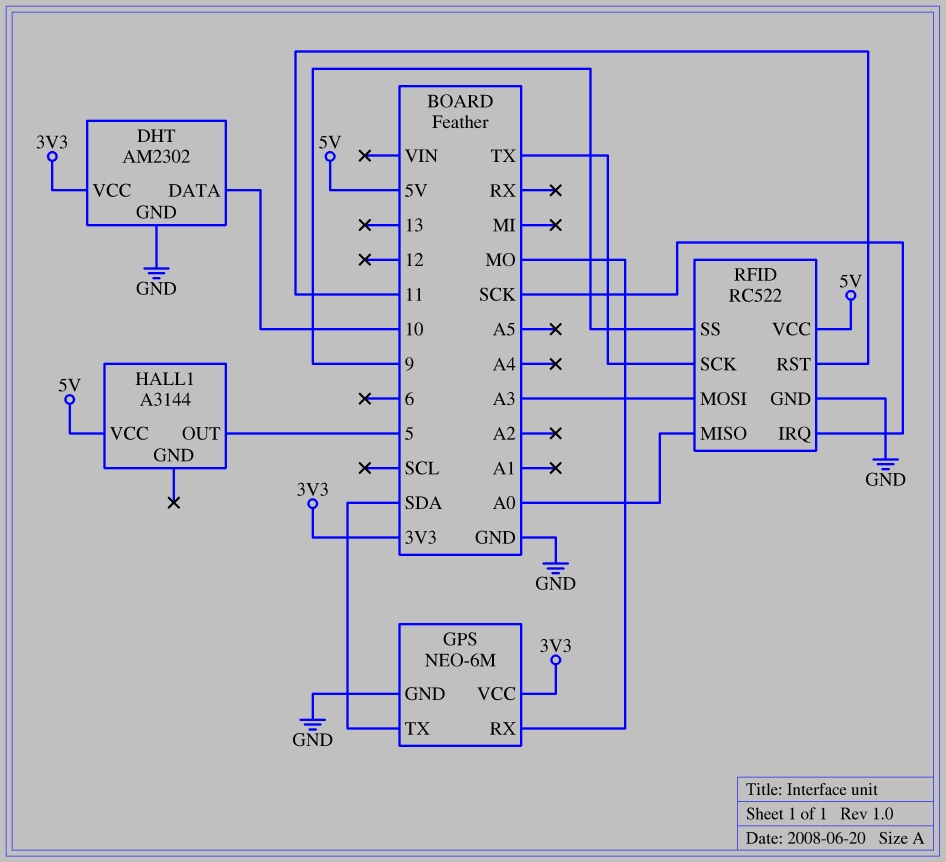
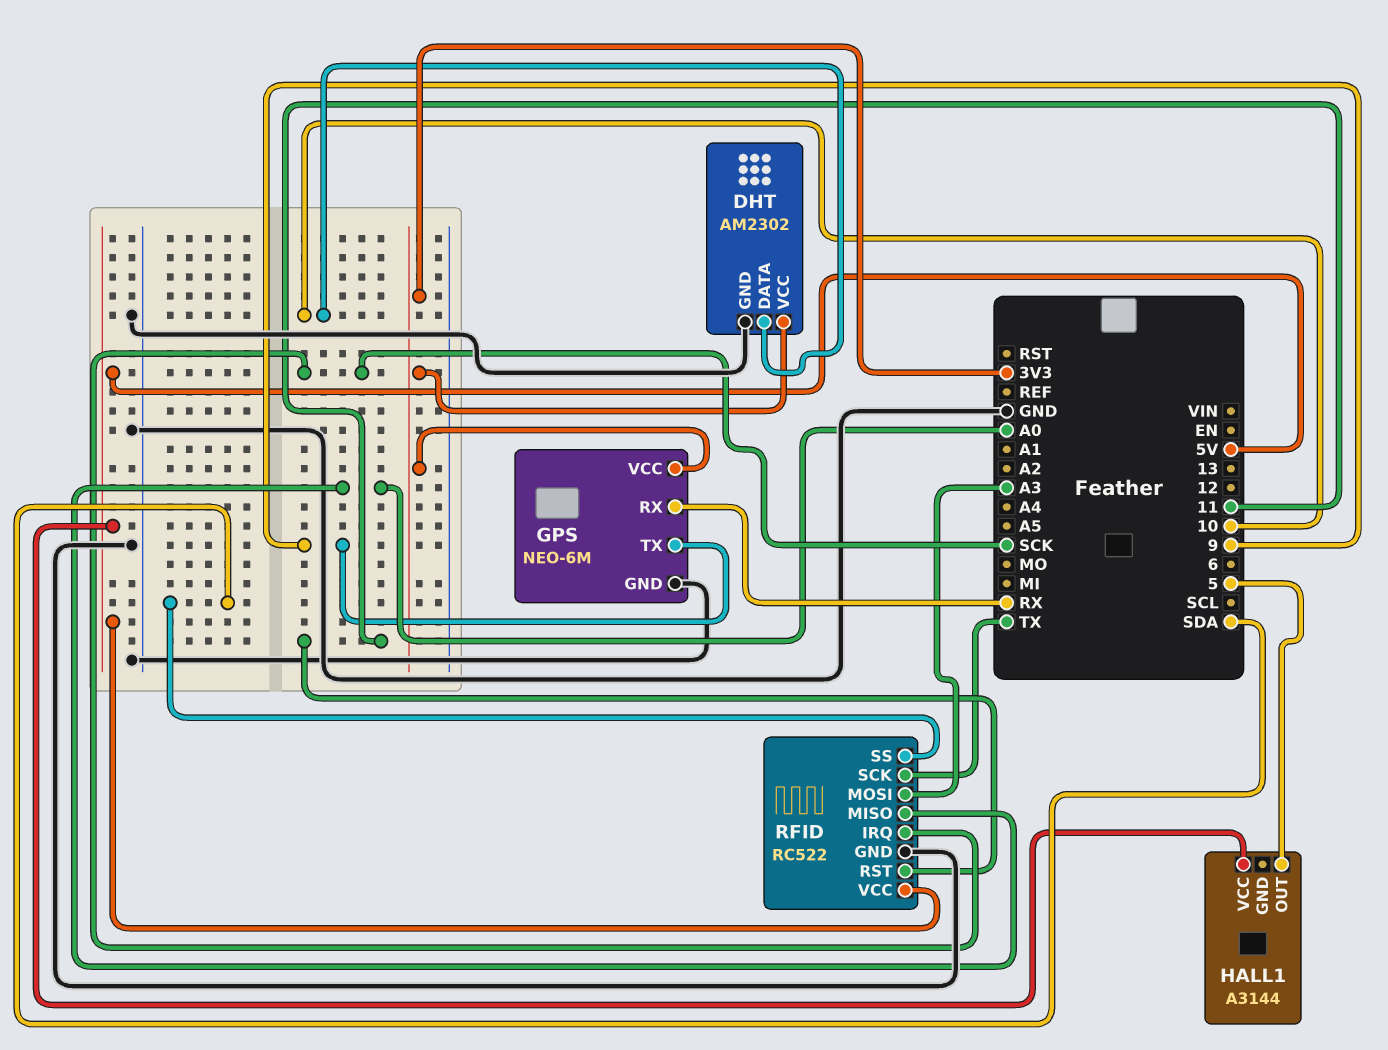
GPS pin RX: MO -> RX
GPS pin TX: SDA -> 9
RFID pin SS: 9 -> SDA

